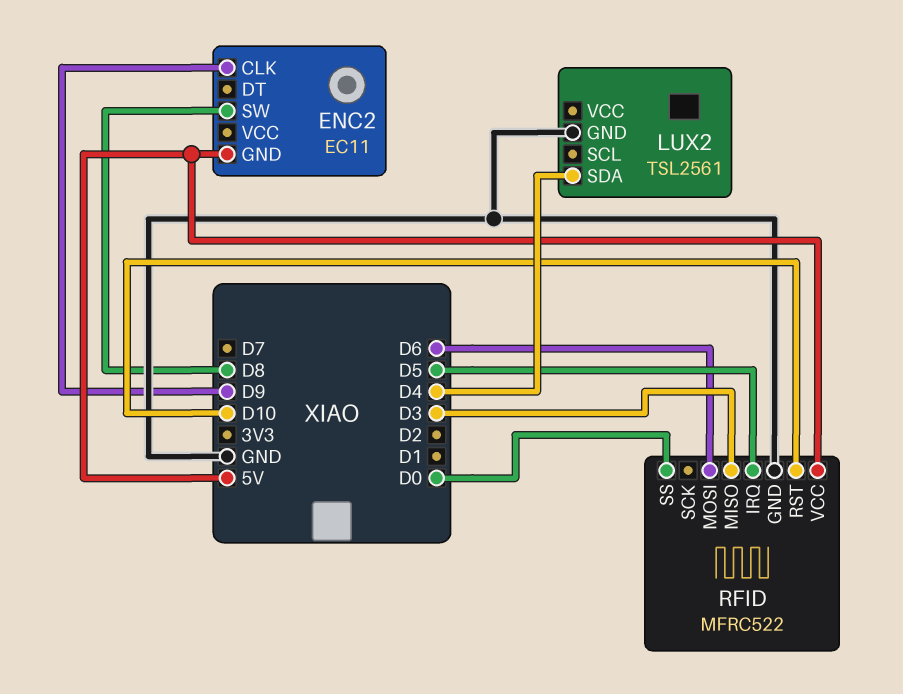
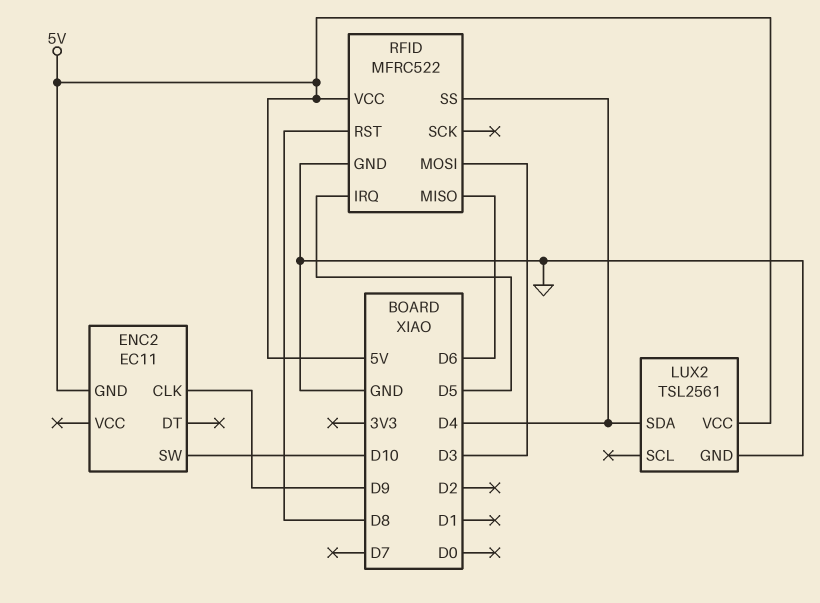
ENC2 pin SW: D8 -> D10
LUX2 pin VCC: none -> 5V
RFID pin MISO: D3 -> D6
RFID pin MOSI: D6 -> D3
RFID pin RST: D10 -> D8
RFID pin SS: D0 -> D4

